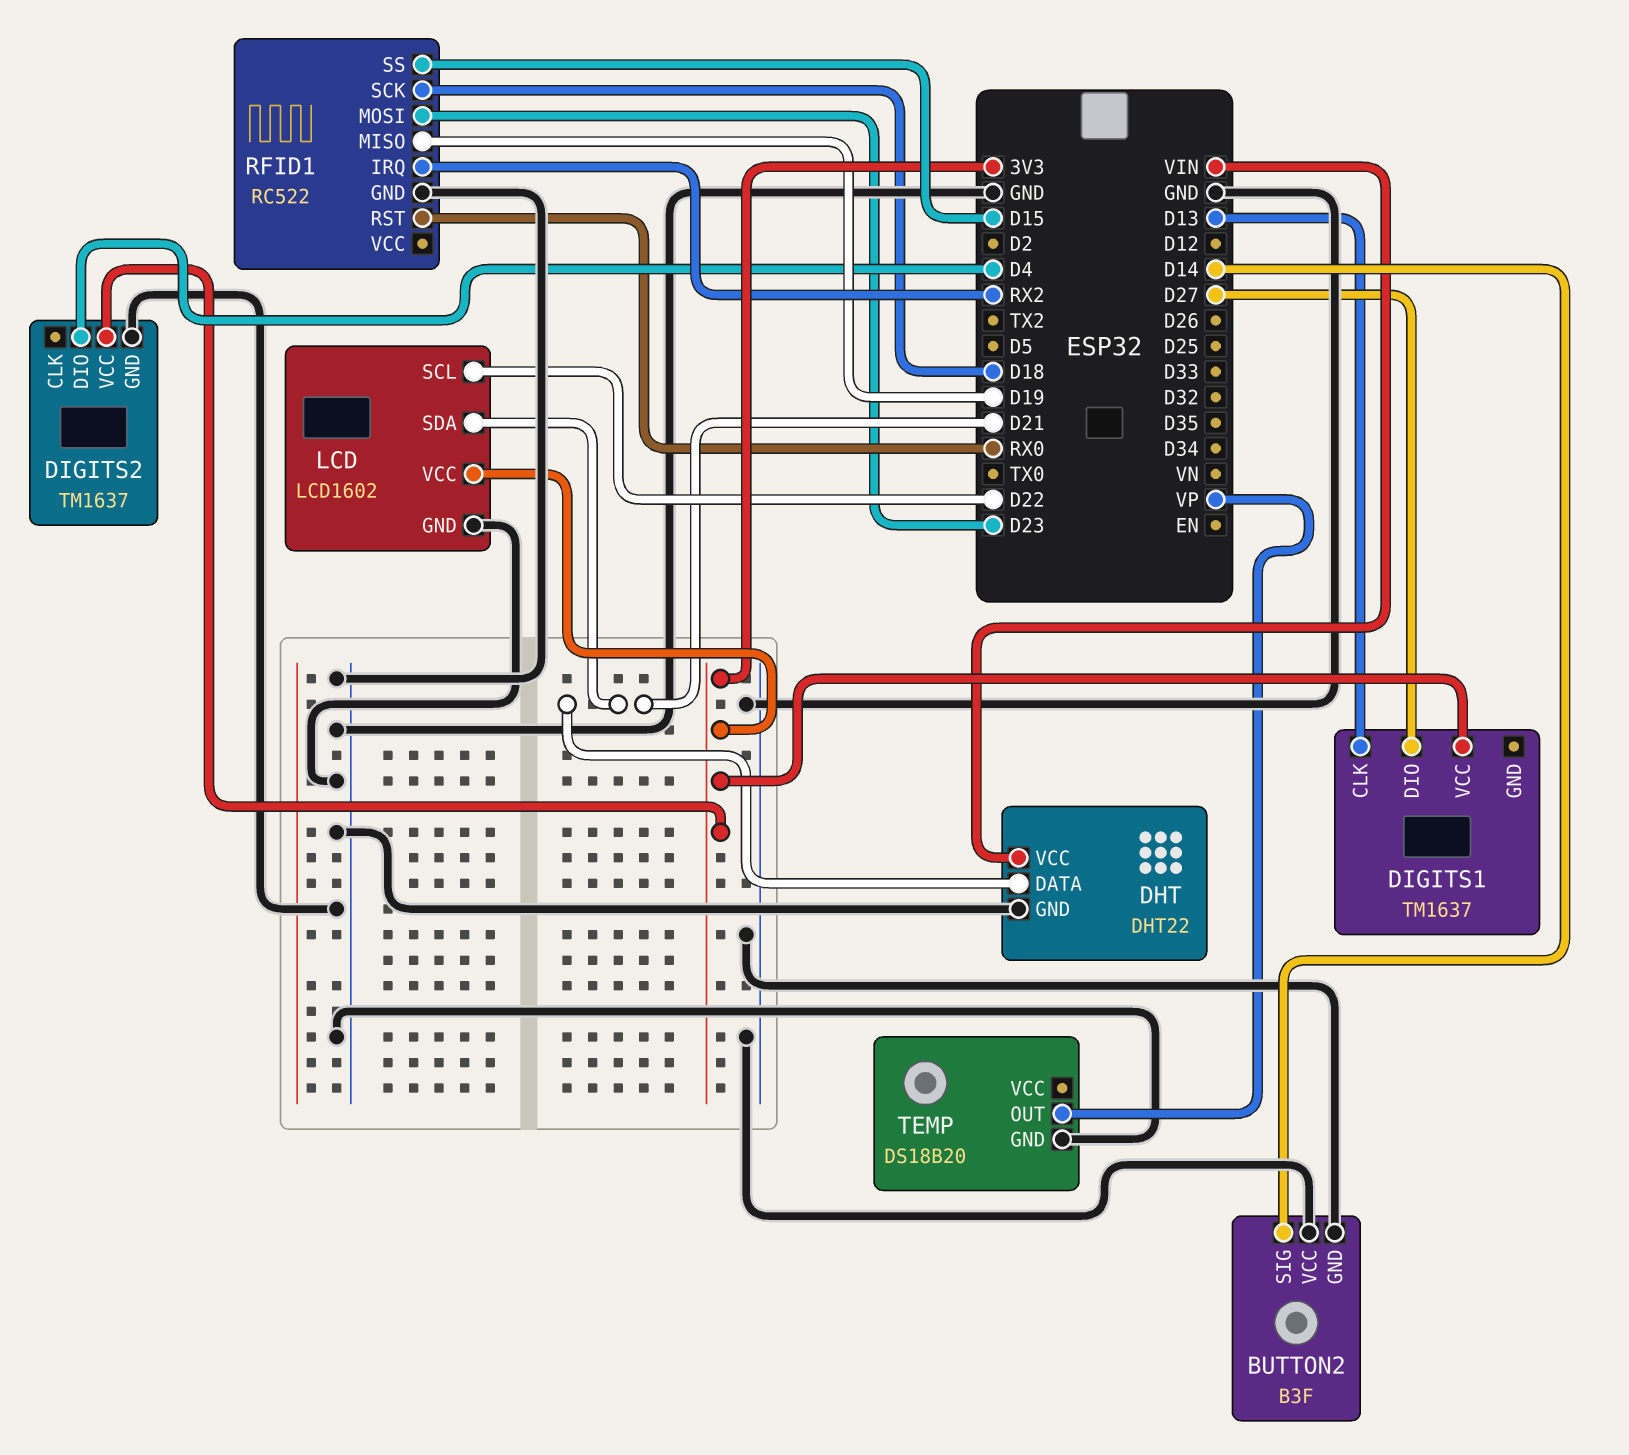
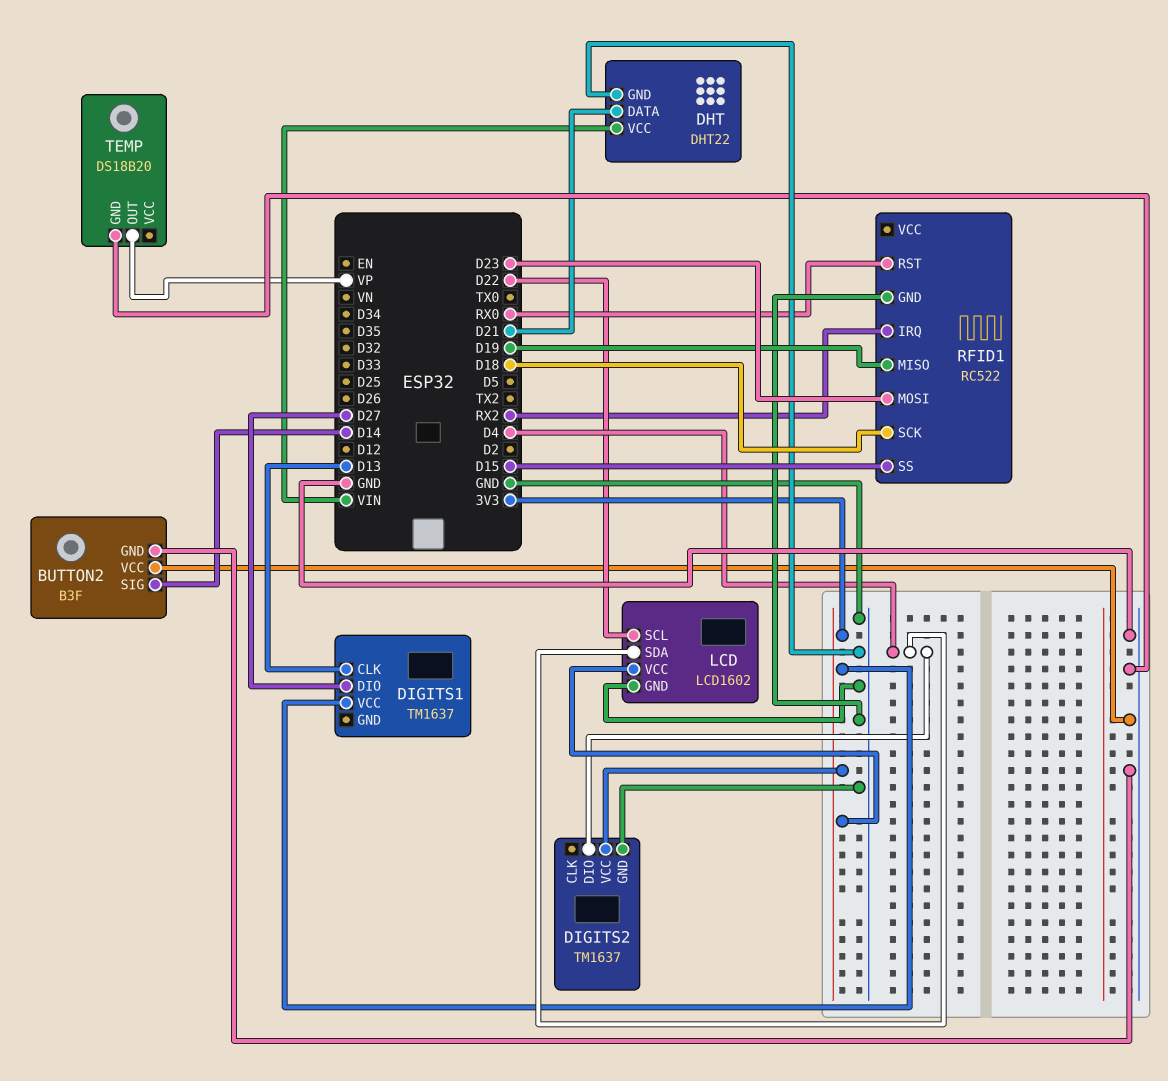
LCD pin SDA: D21 -> D4

